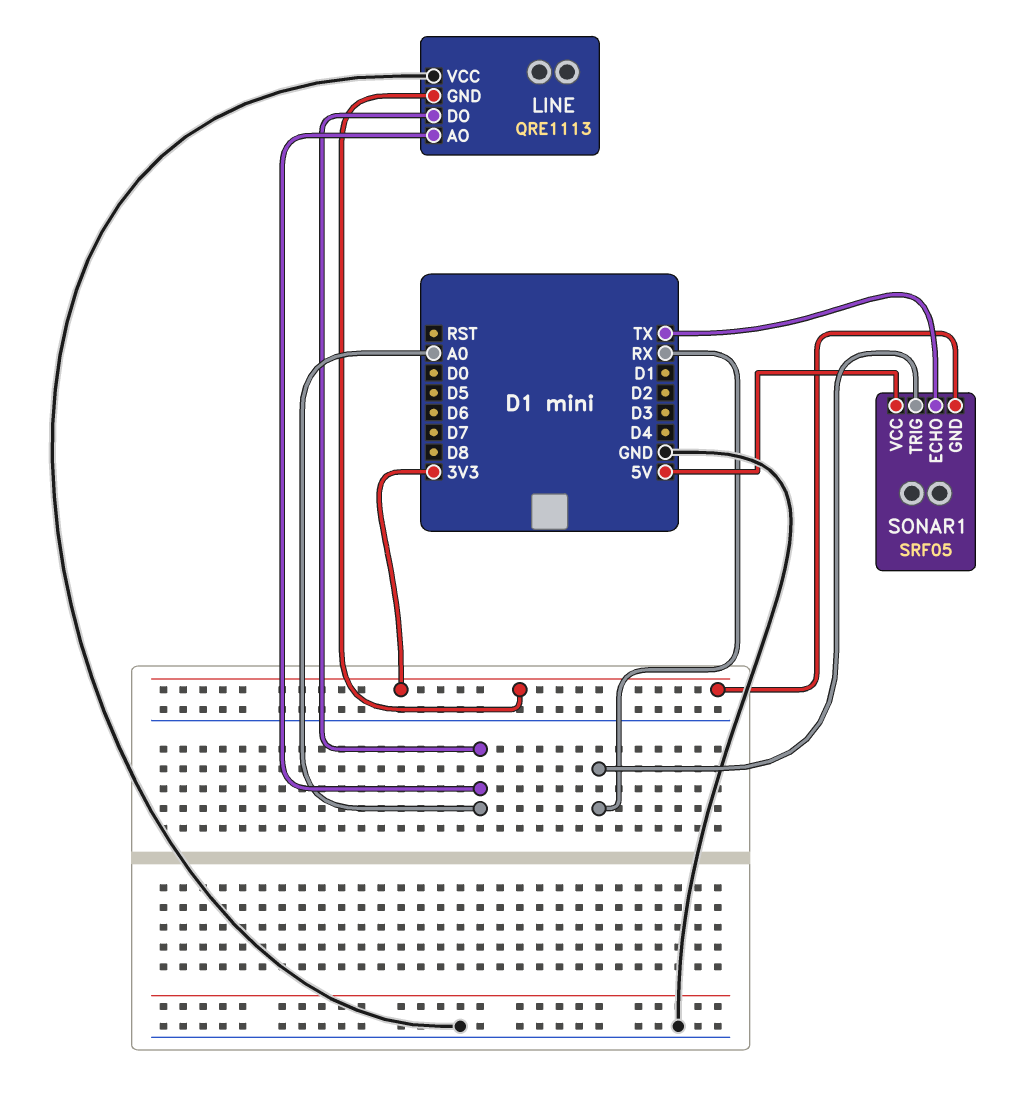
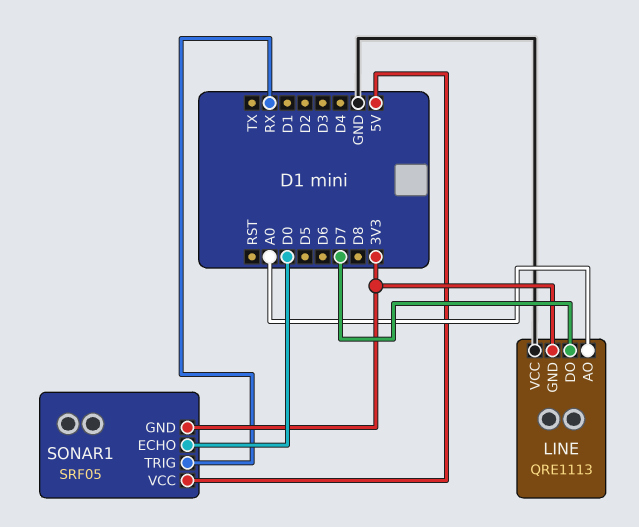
LINE pin DO: A0 -> D7
SONAR1 pin ECHO: TX -> D0

